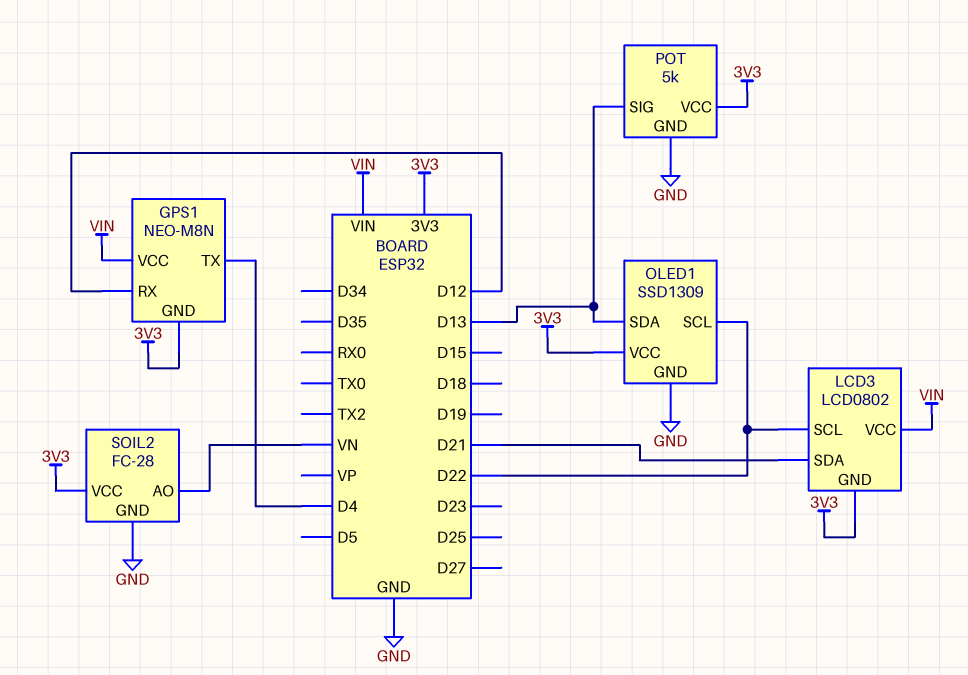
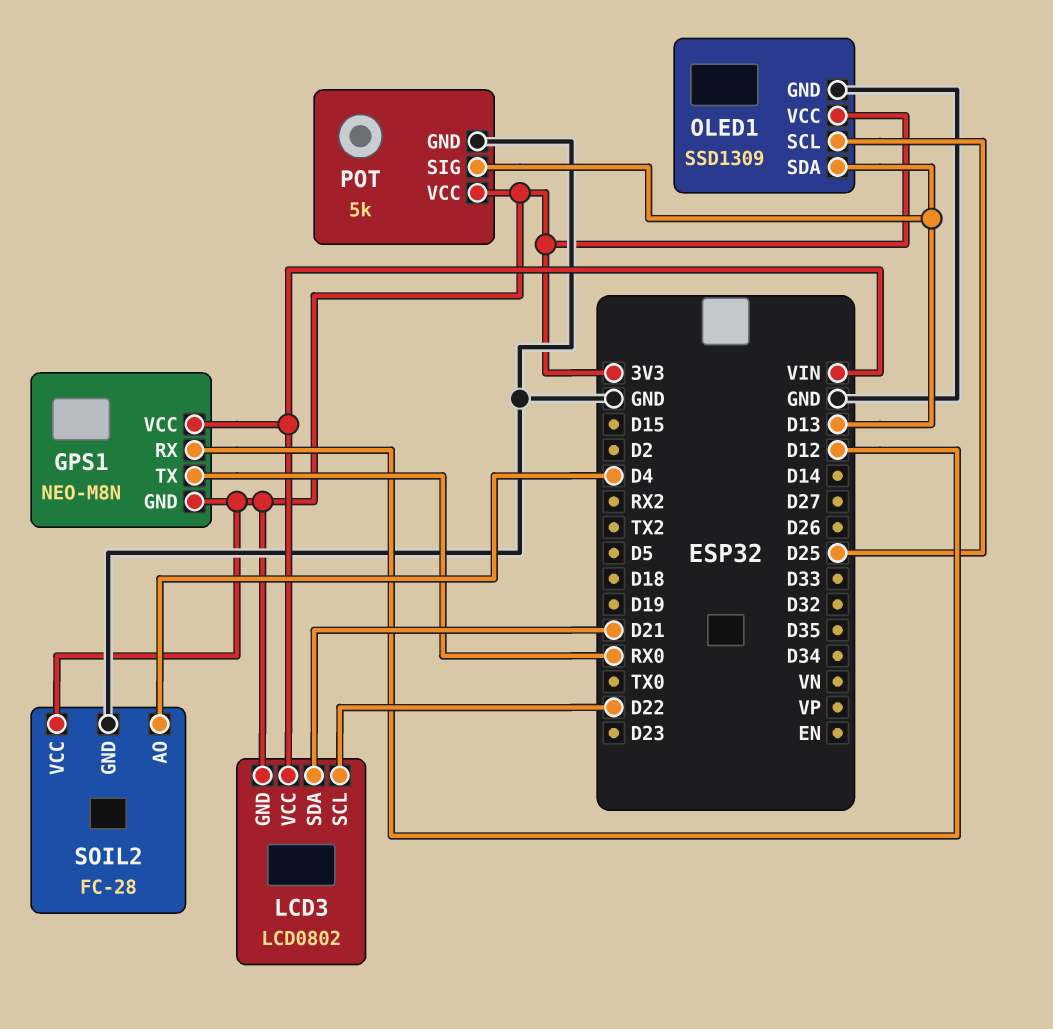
GPS1 pin TX: D4 -> RX0
OLED1 pin SCL: D22 -> D25
SOIL2 pin AO: VN -> D4

